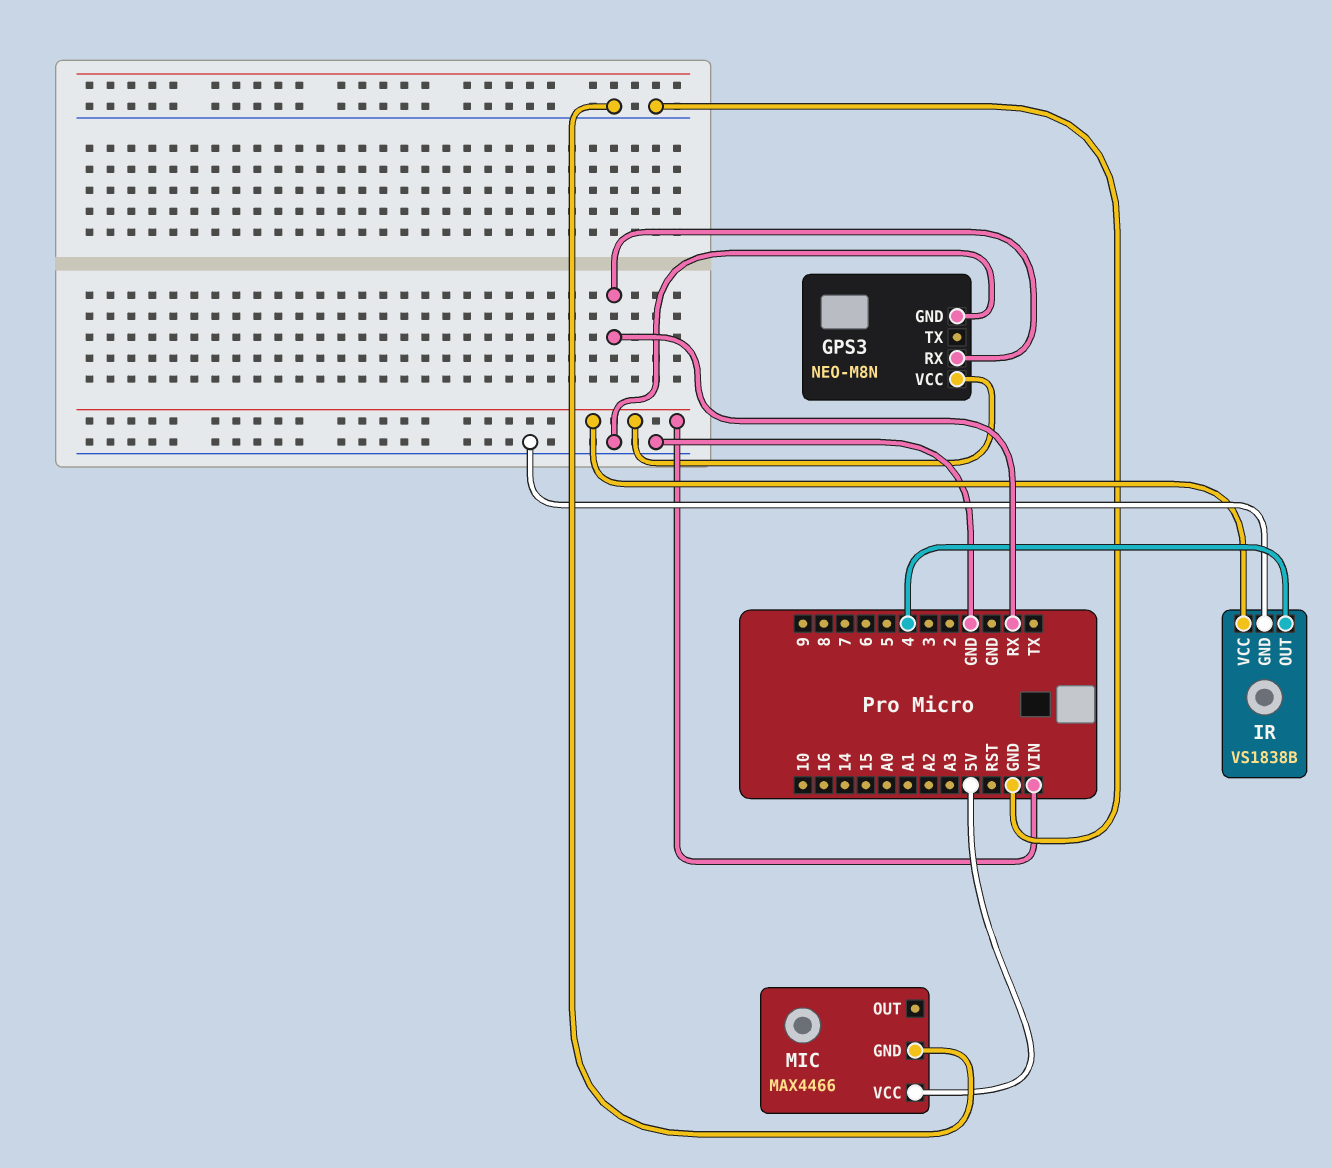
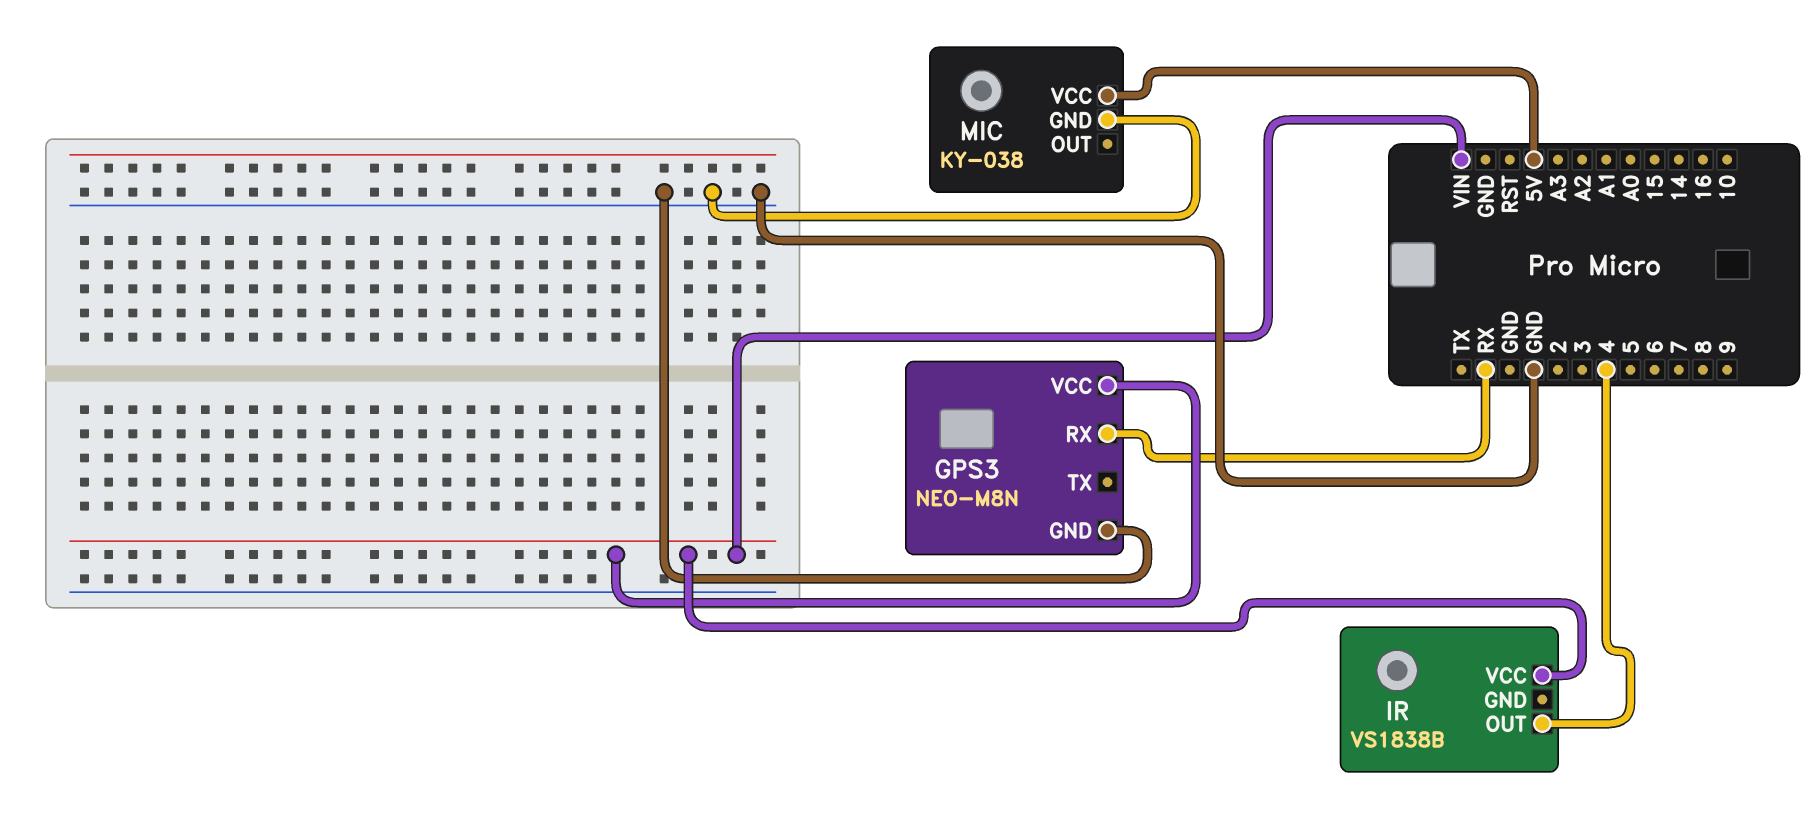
IR pin GND: GND -> none
MIC: MAX4466 -> KY-038

